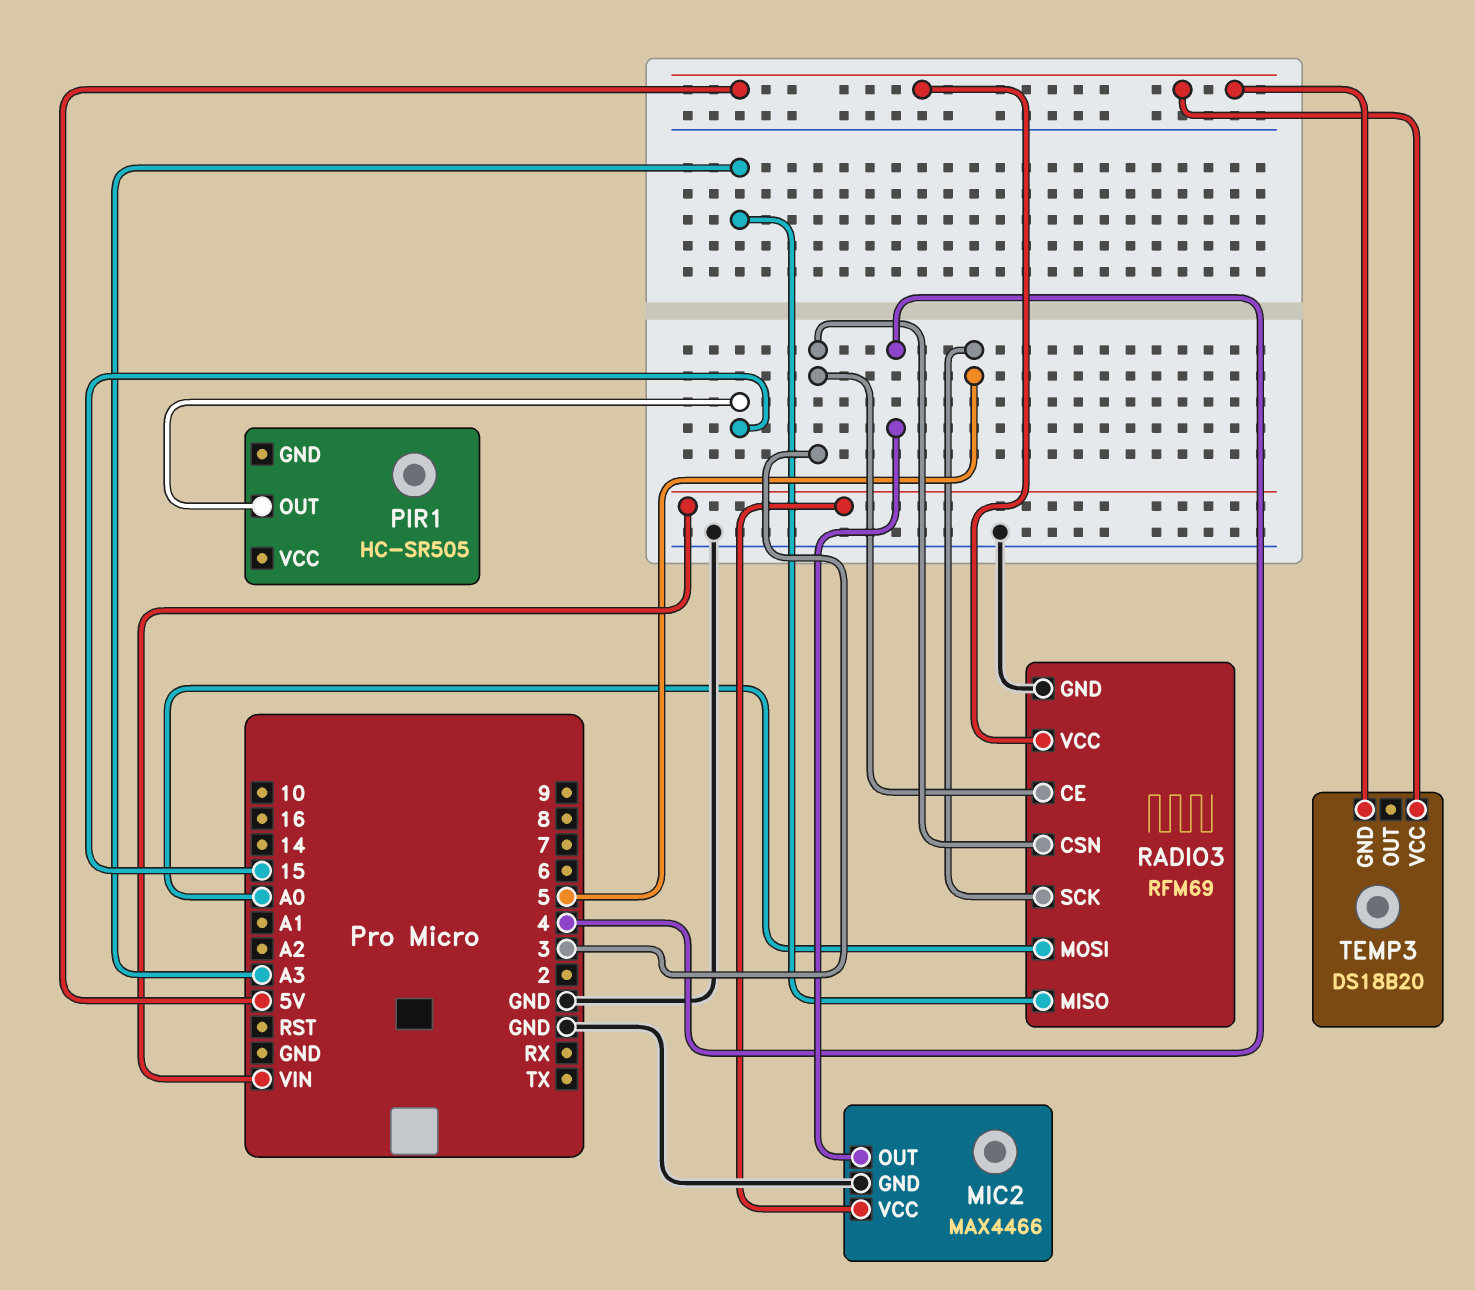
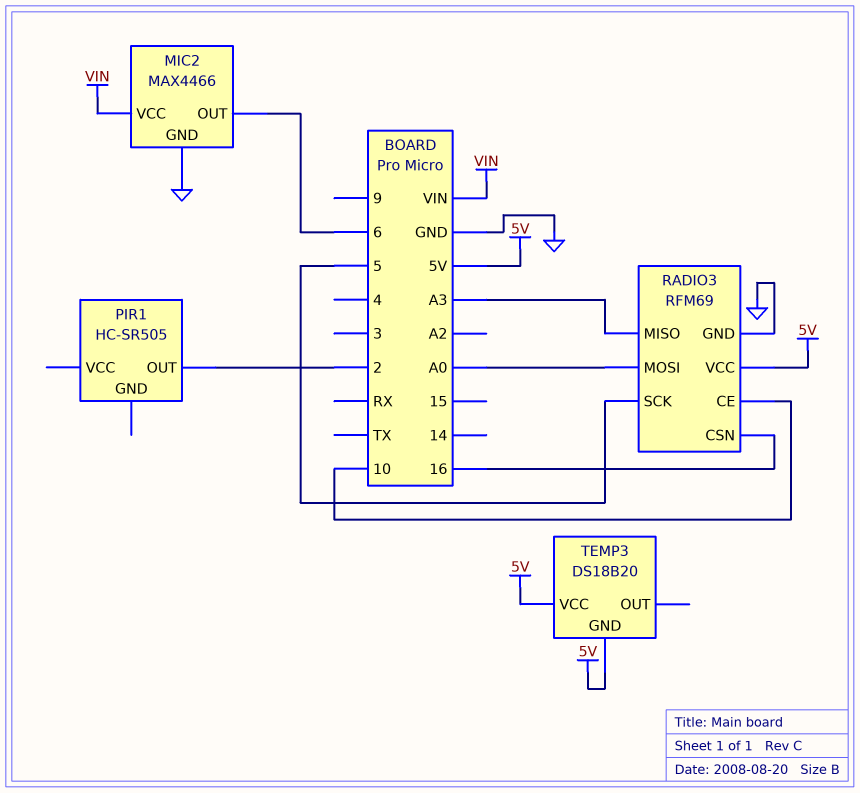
MIC2 pin OUT: 4 -> 6
PIR1 pin OUT: 15 -> 2
RADIO3 pin CE: 3 -> 10
RADIO3 pin CSN: 3 -> 16

